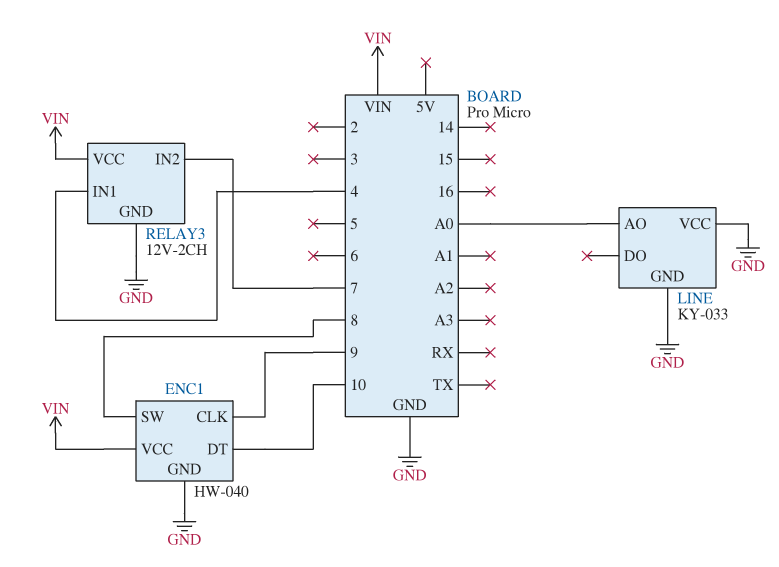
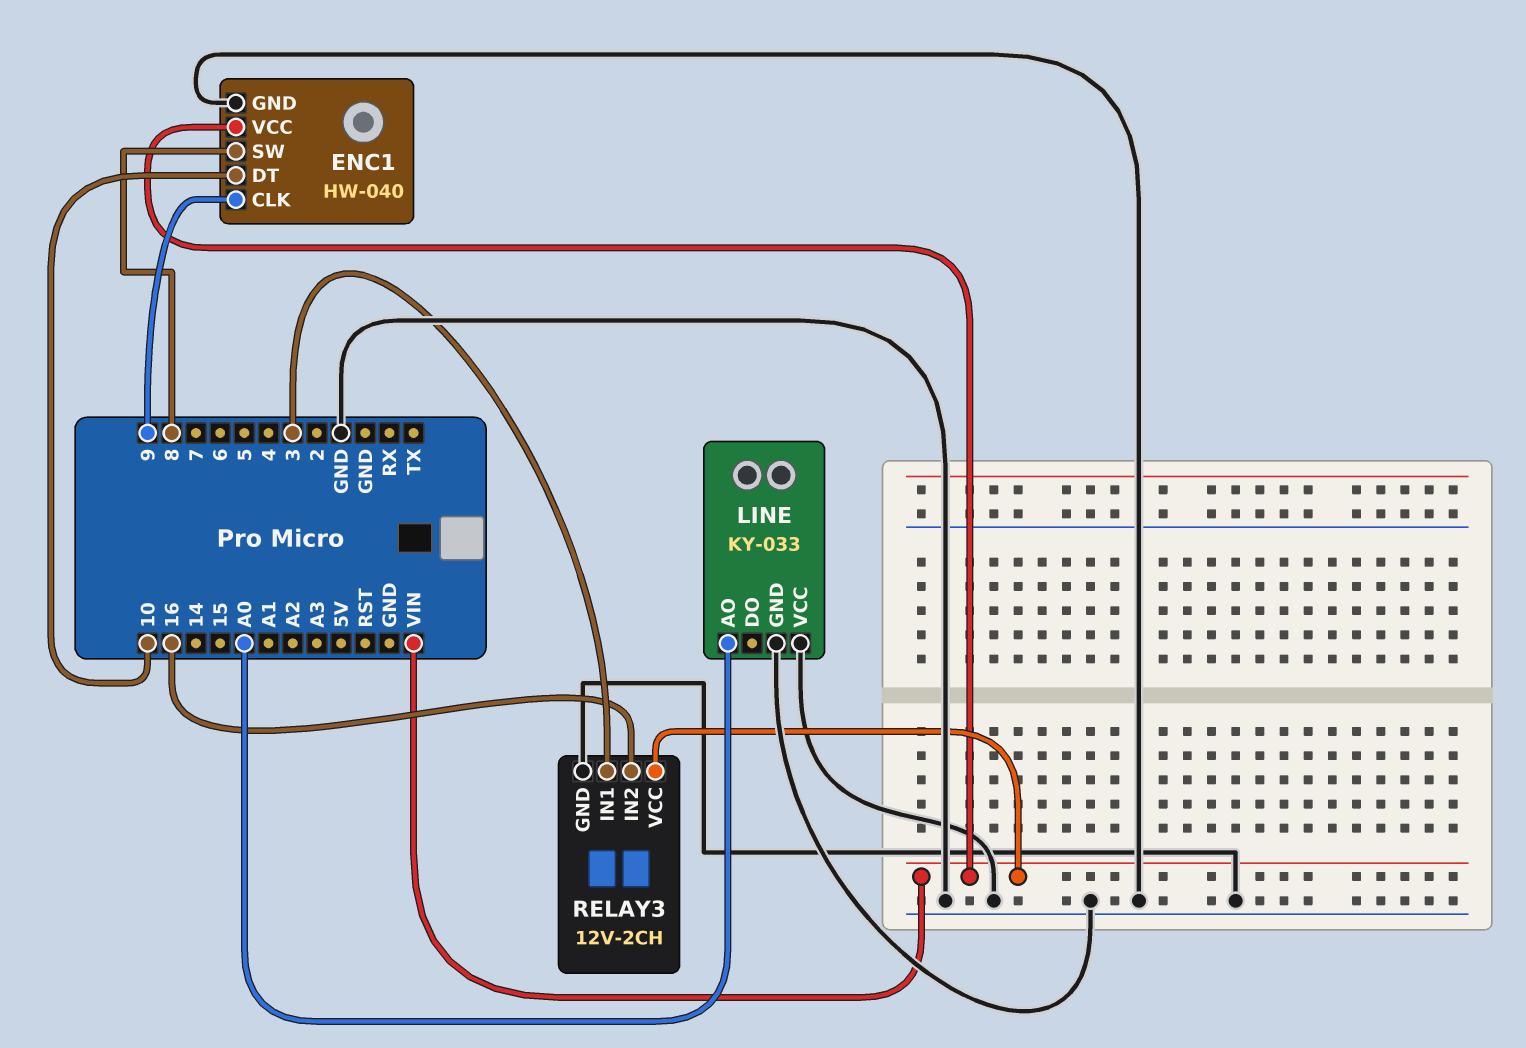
RELAY3 pin IN1: 4 -> 3
RELAY3 pin IN2: 7 -> 16

